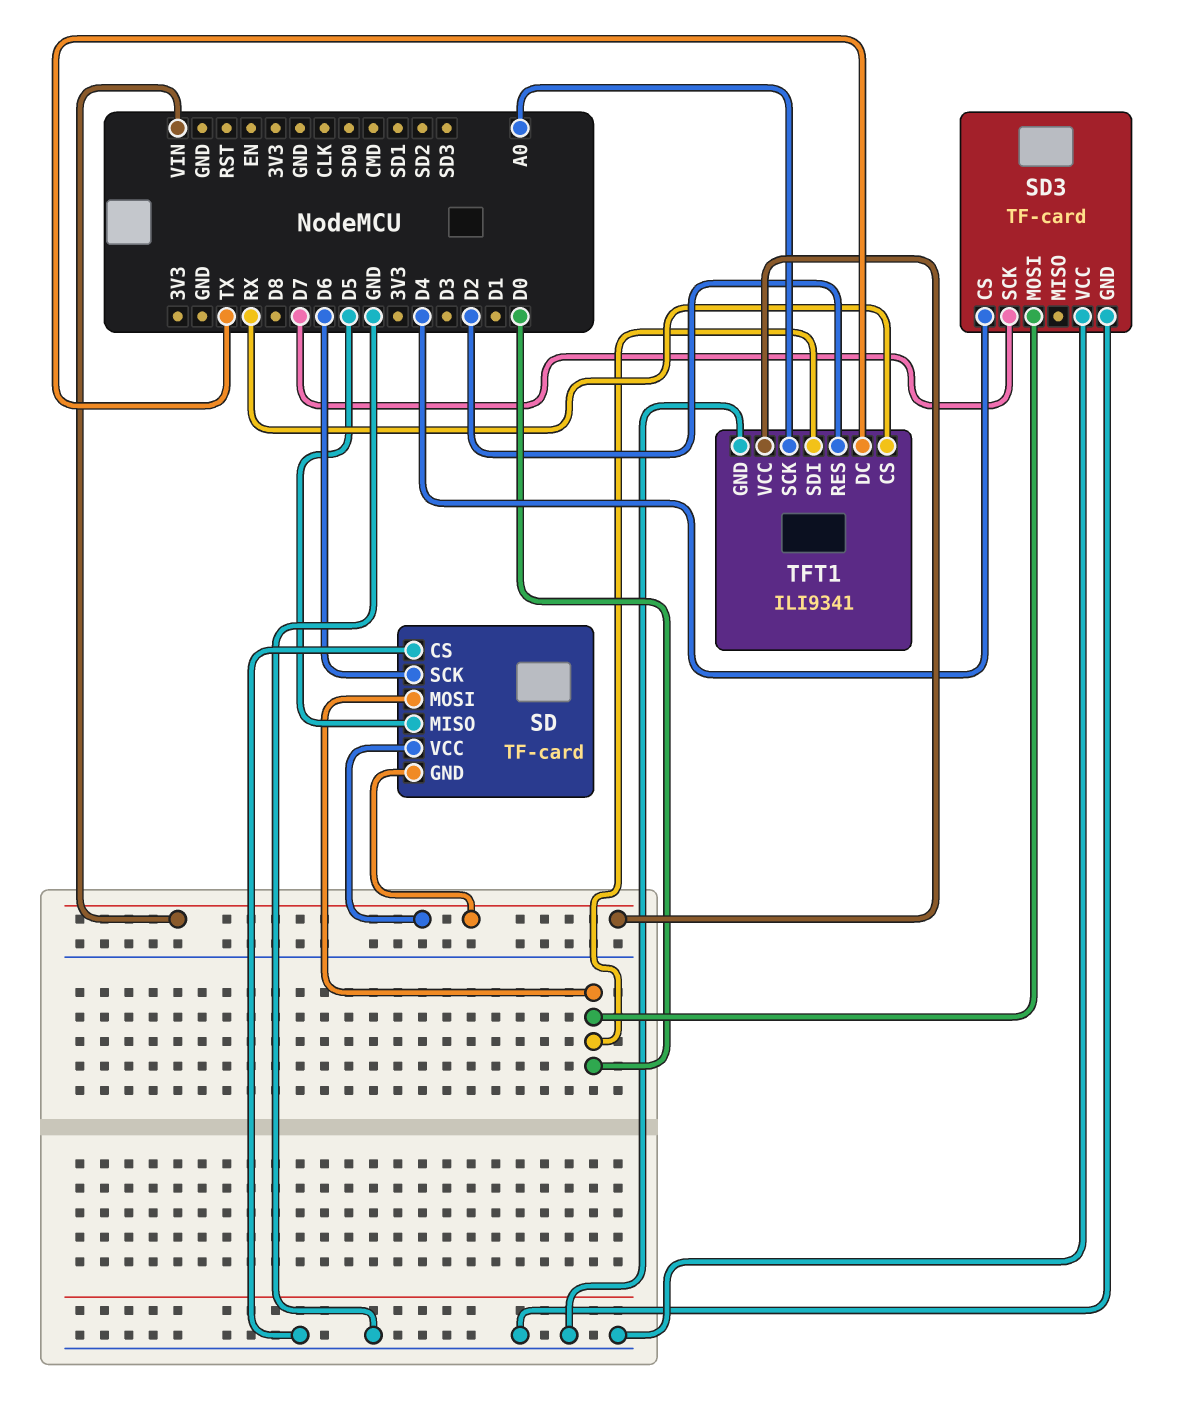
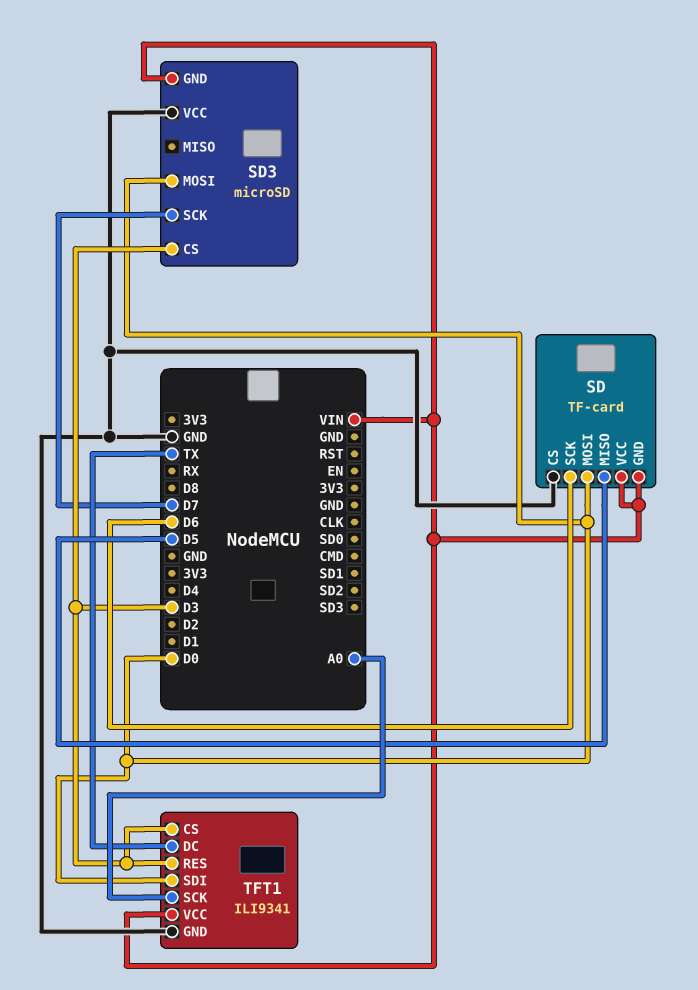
SD3: TF-card -> microSD
SD3 pin CS: D4 -> D3
SD3 pin GND: GND -> VIN
TFT1 pin CS: RX -> D3
TFT1 pin RES: D2 -> D3

